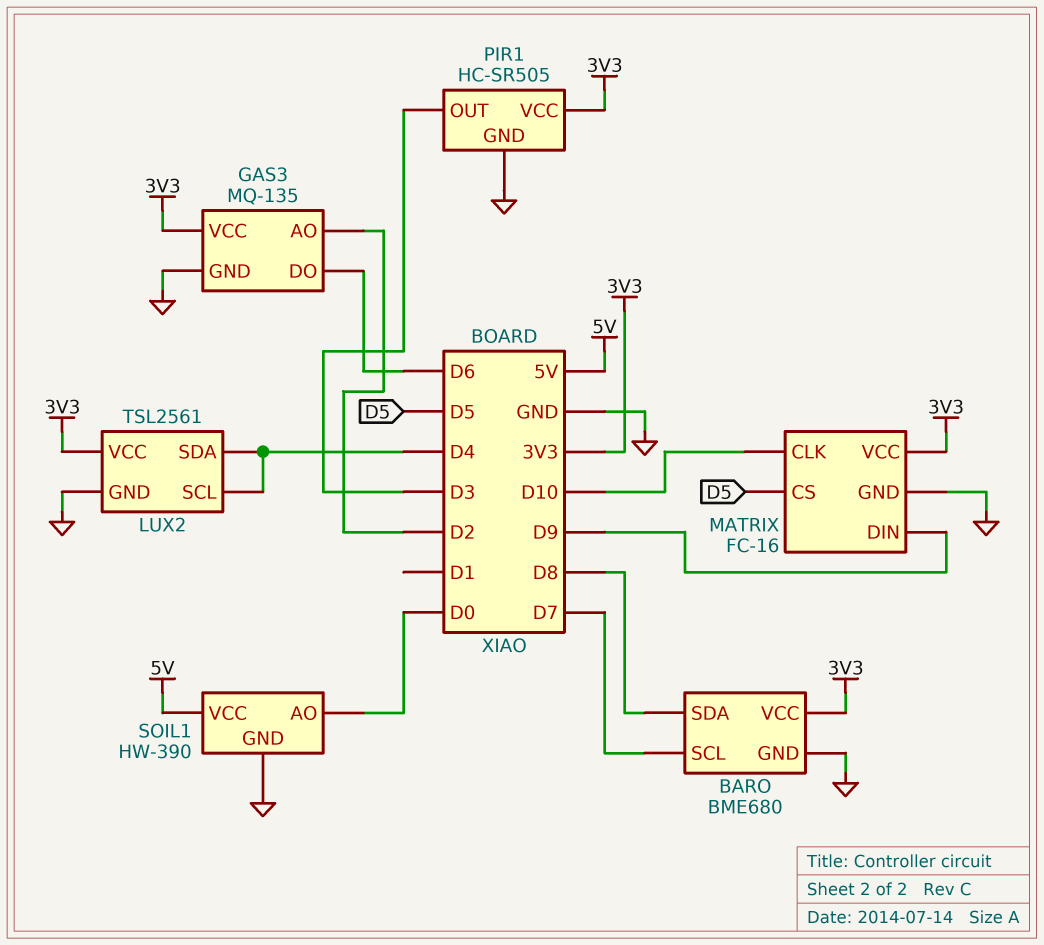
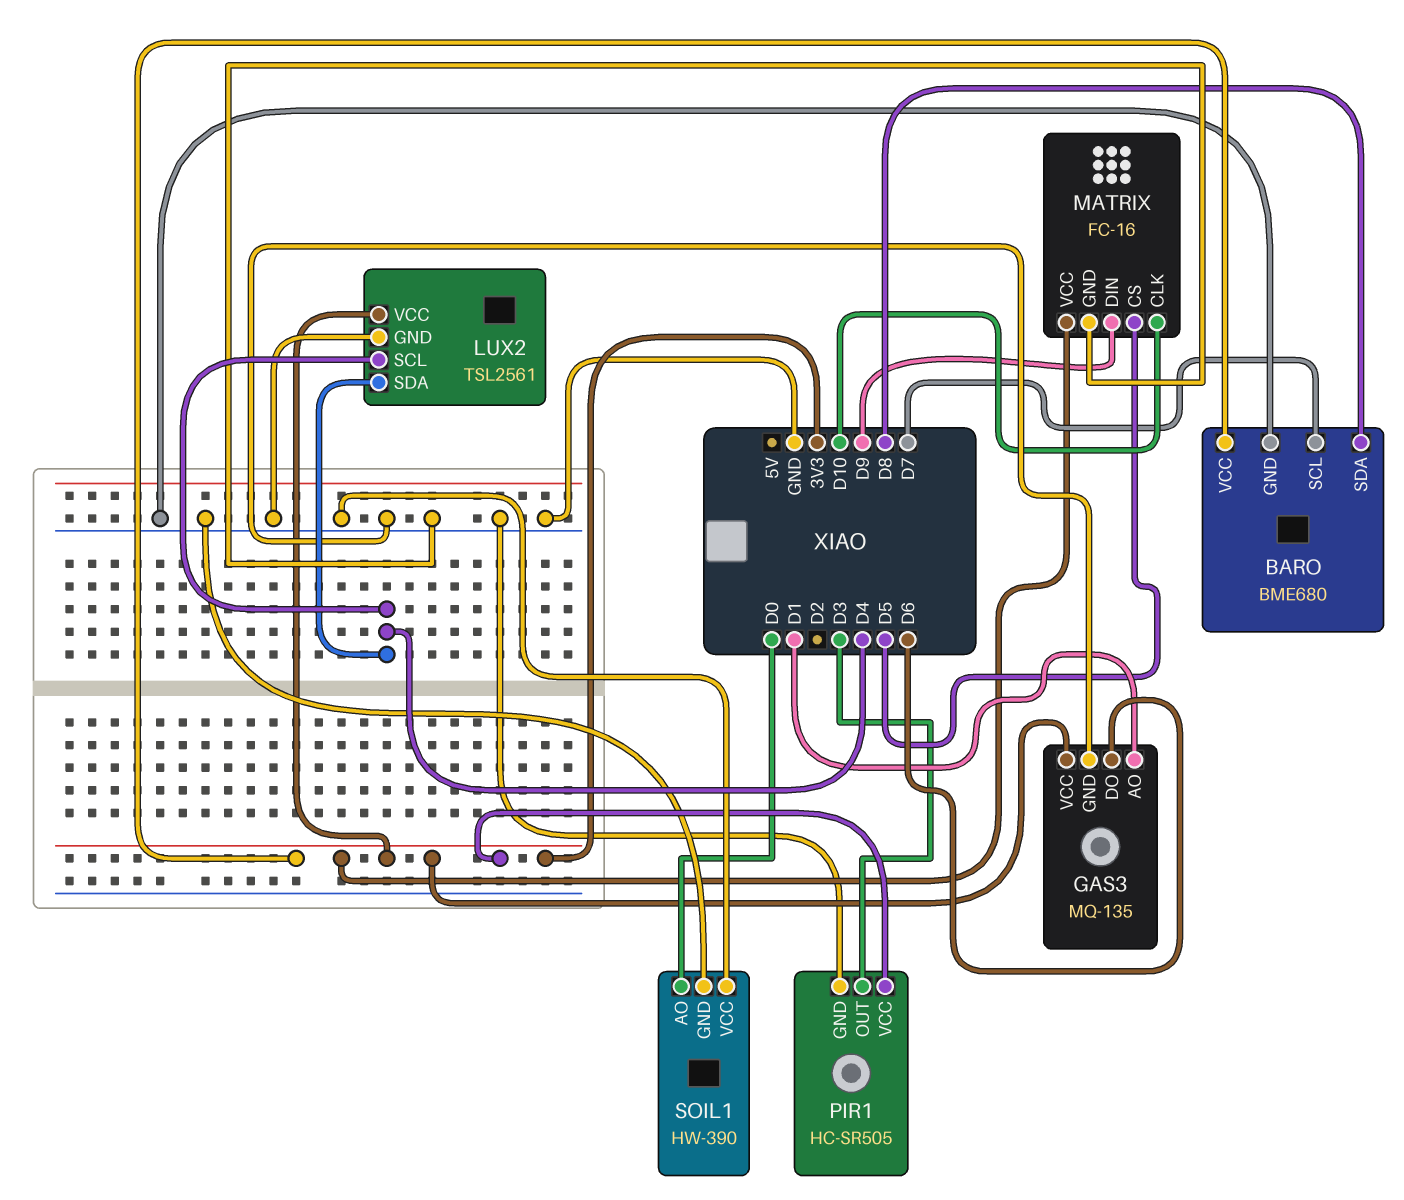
GAS3 pin AO: D2 -> D1
SOIL1 pin VCC: 5V -> GND

